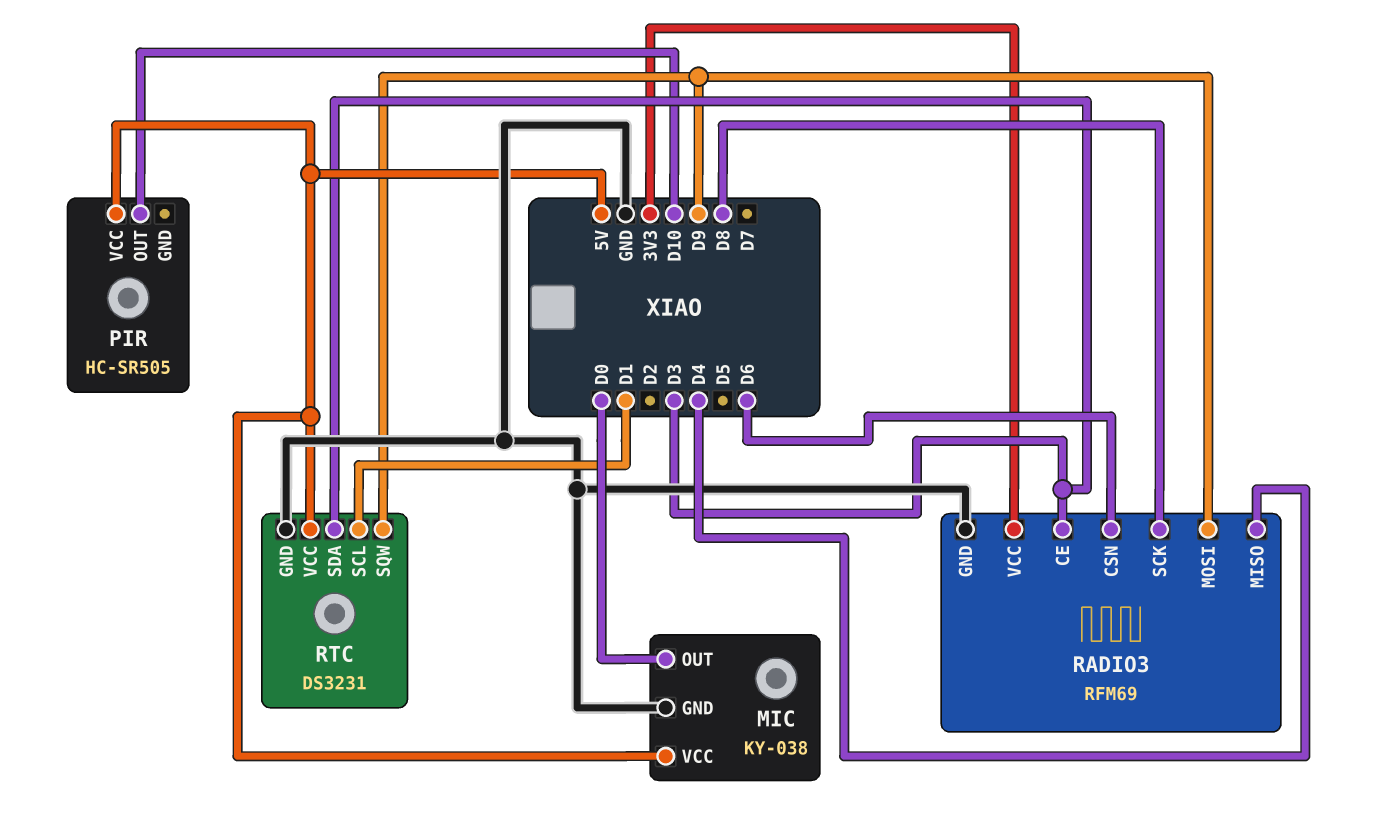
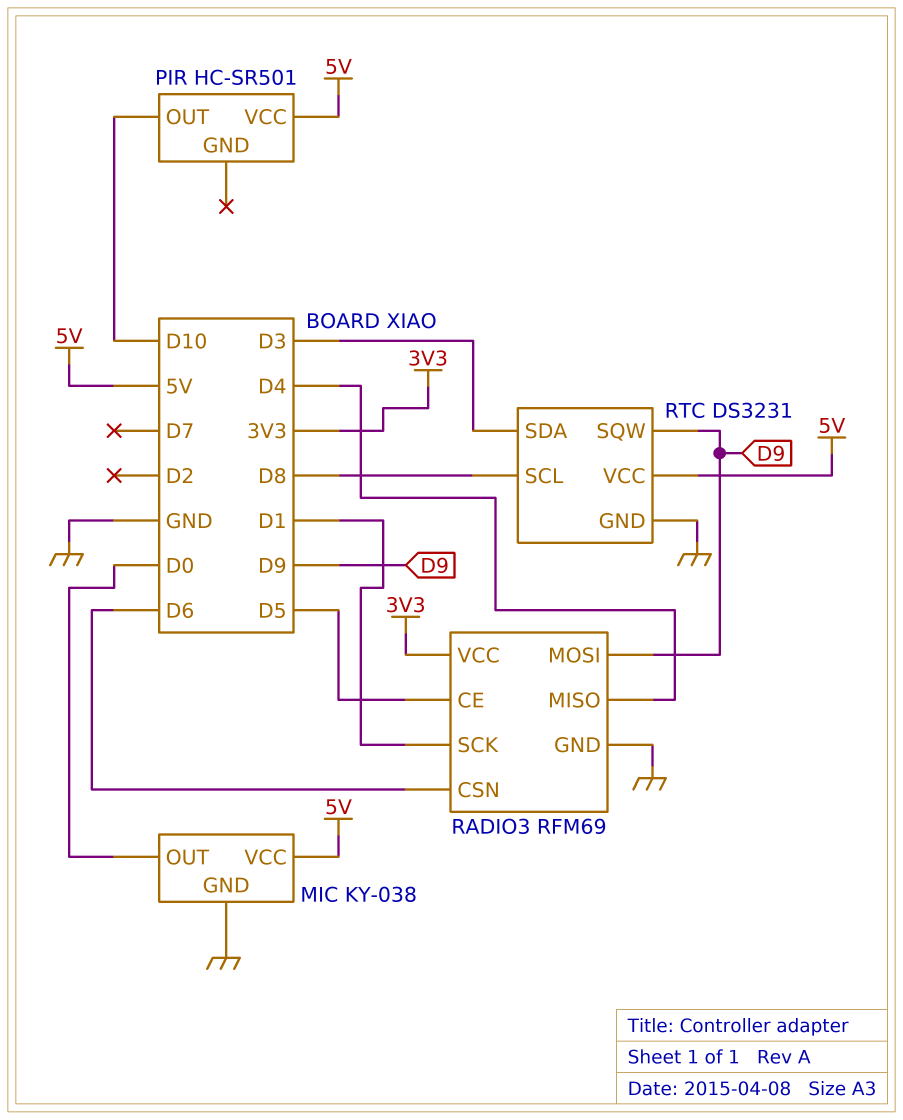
PIR: HC-SR505 -> HC-SR501
RADIO3 pin CE: D3 -> D5
RADIO3 pin SCK: D8 -> D1
RTC pin SCL: D1 -> D8

